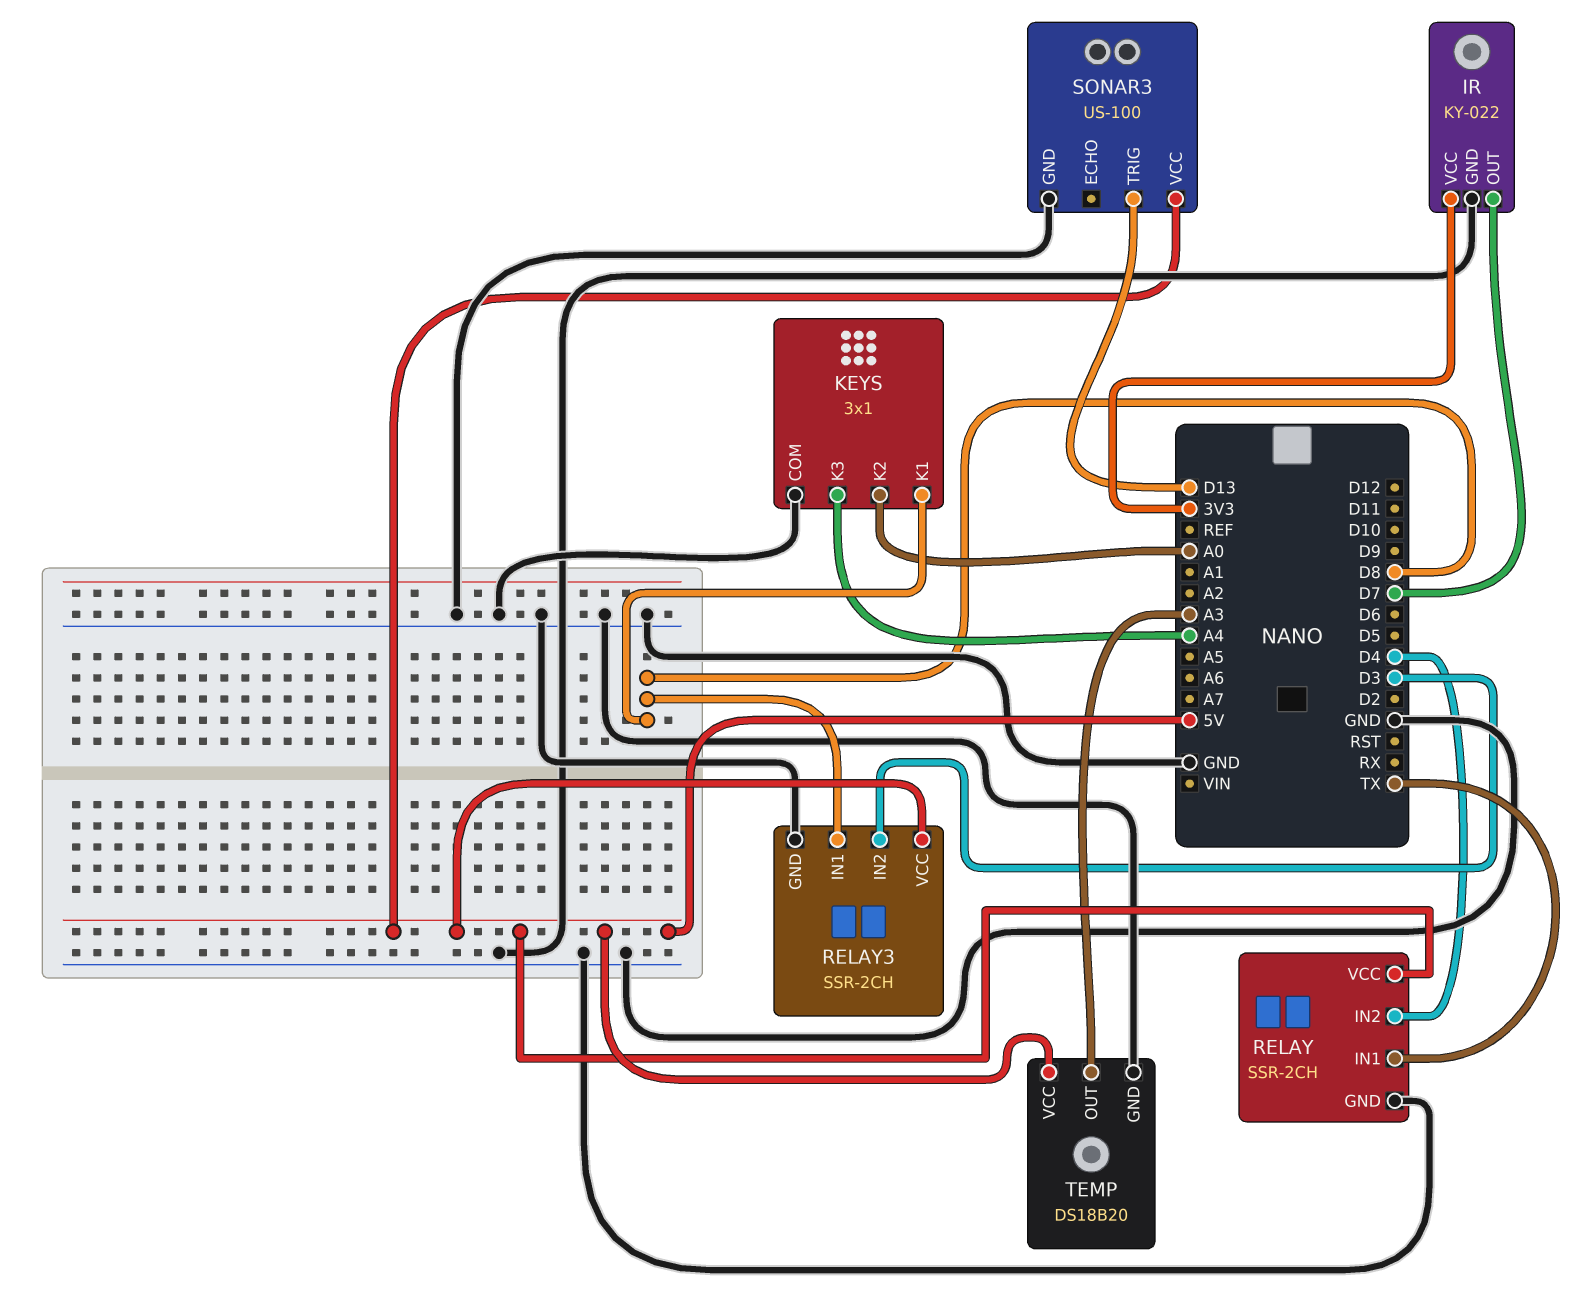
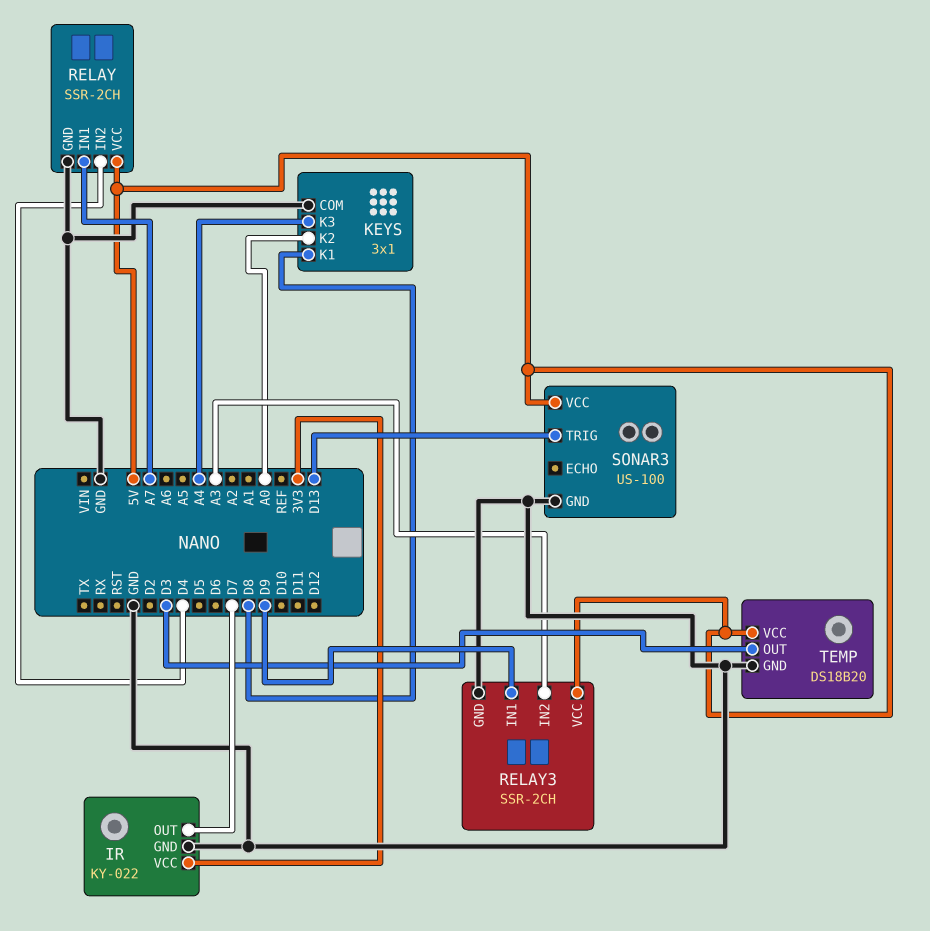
RELAY pin IN1: TX -> A7
RELAY3 pin IN1: D8 -> D9
RELAY3 pin IN2: D3 -> A3
TEMP pin OUT: A3 -> D3

